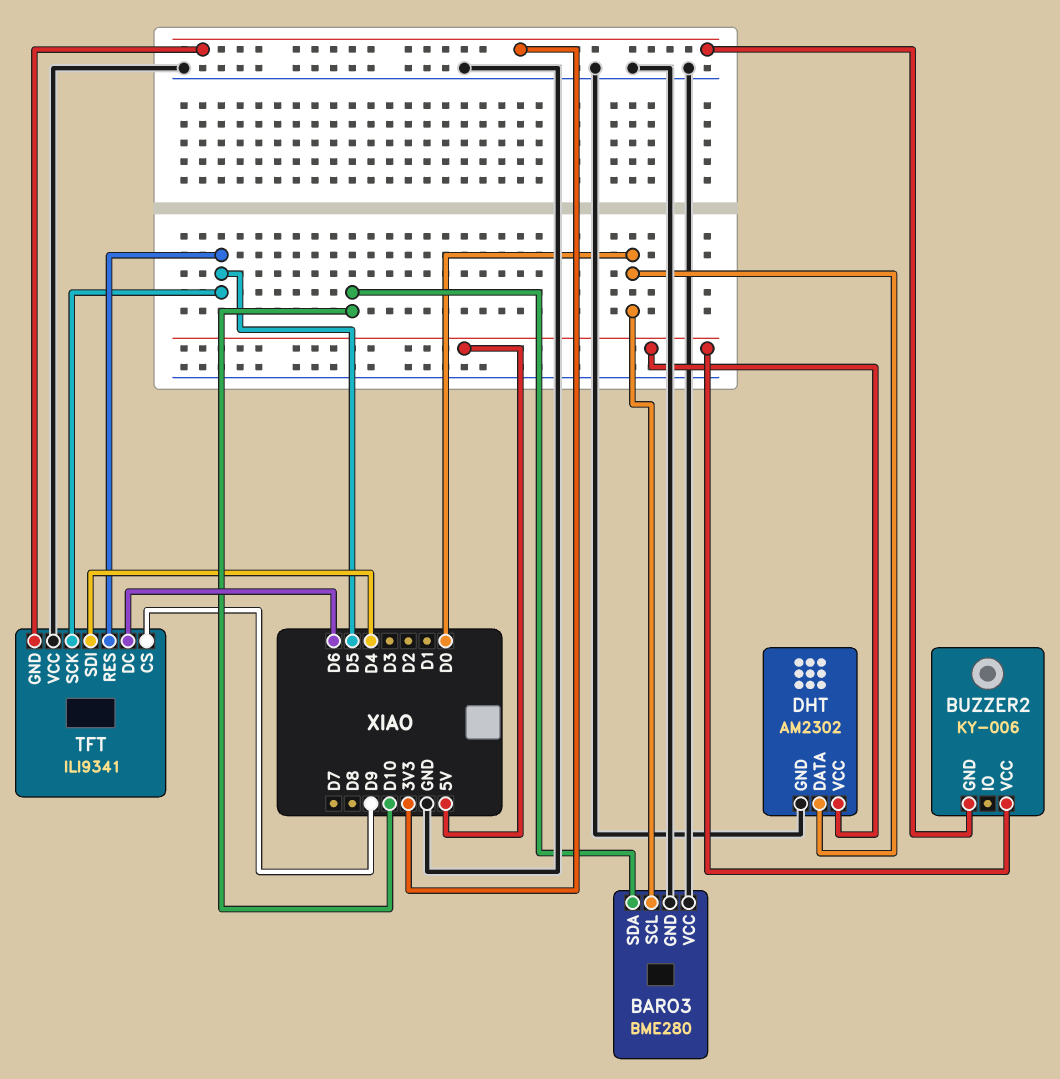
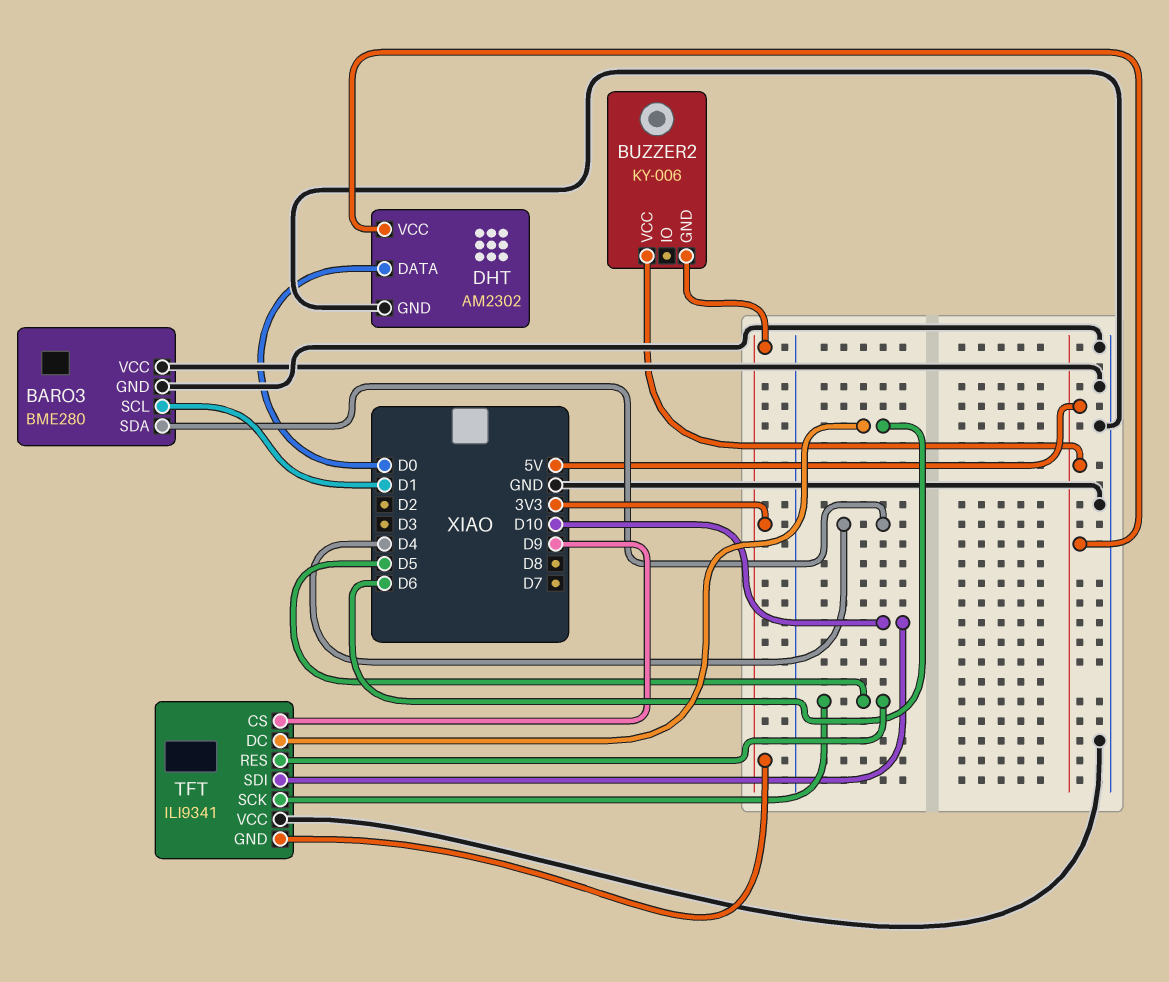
BARO3 pin SCL: D0 -> D1
BARO3 pin SDA: D10 -> D4
TFT pin SDI: D4 -> D10

